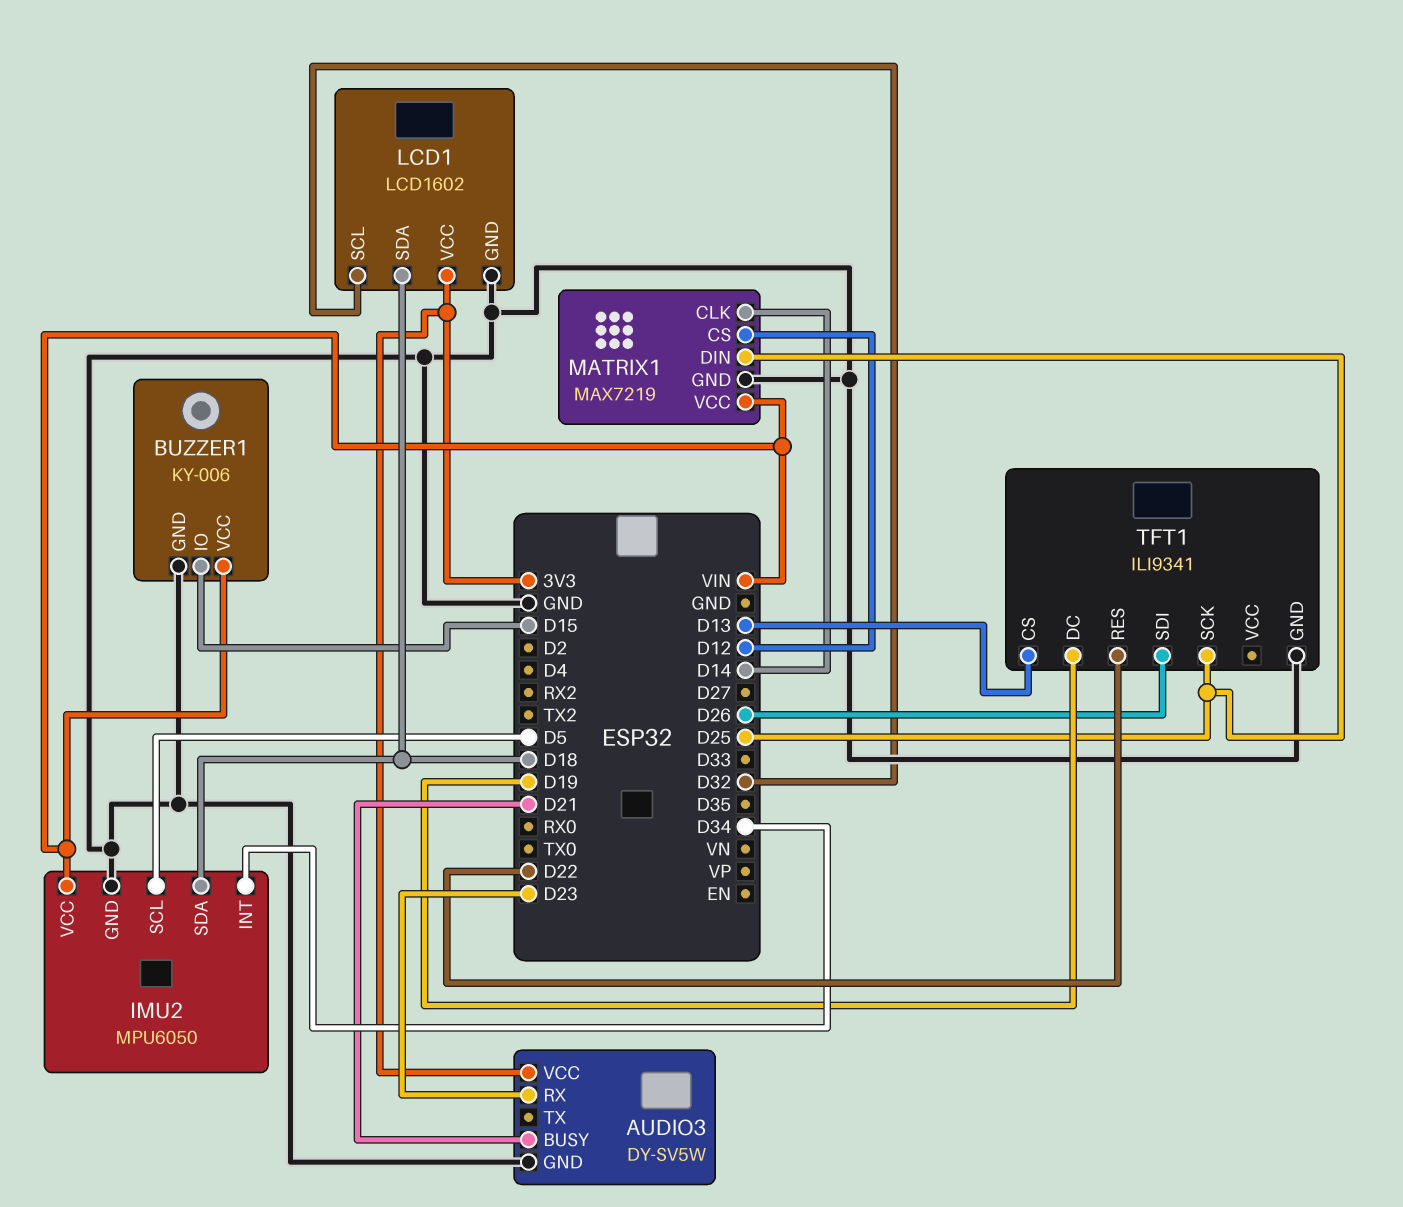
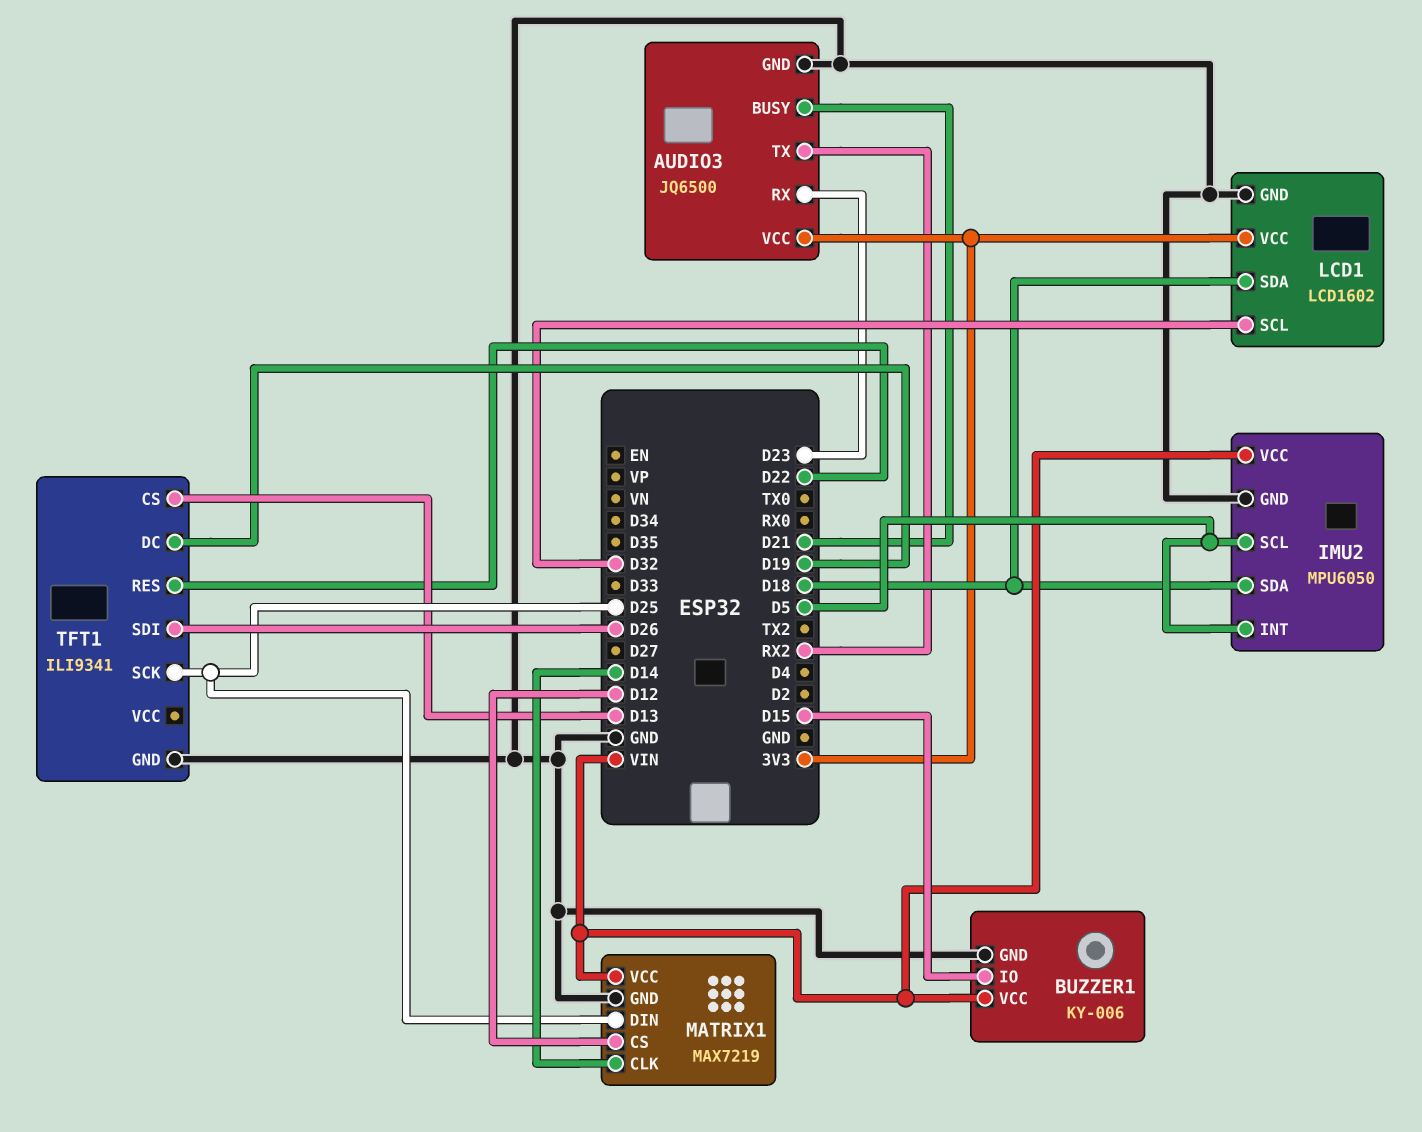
AUDIO3: DY-SV5W -> JQ6500
AUDIO3 pin TX: none -> RX2
IMU2 pin INT: D34 -> D5

